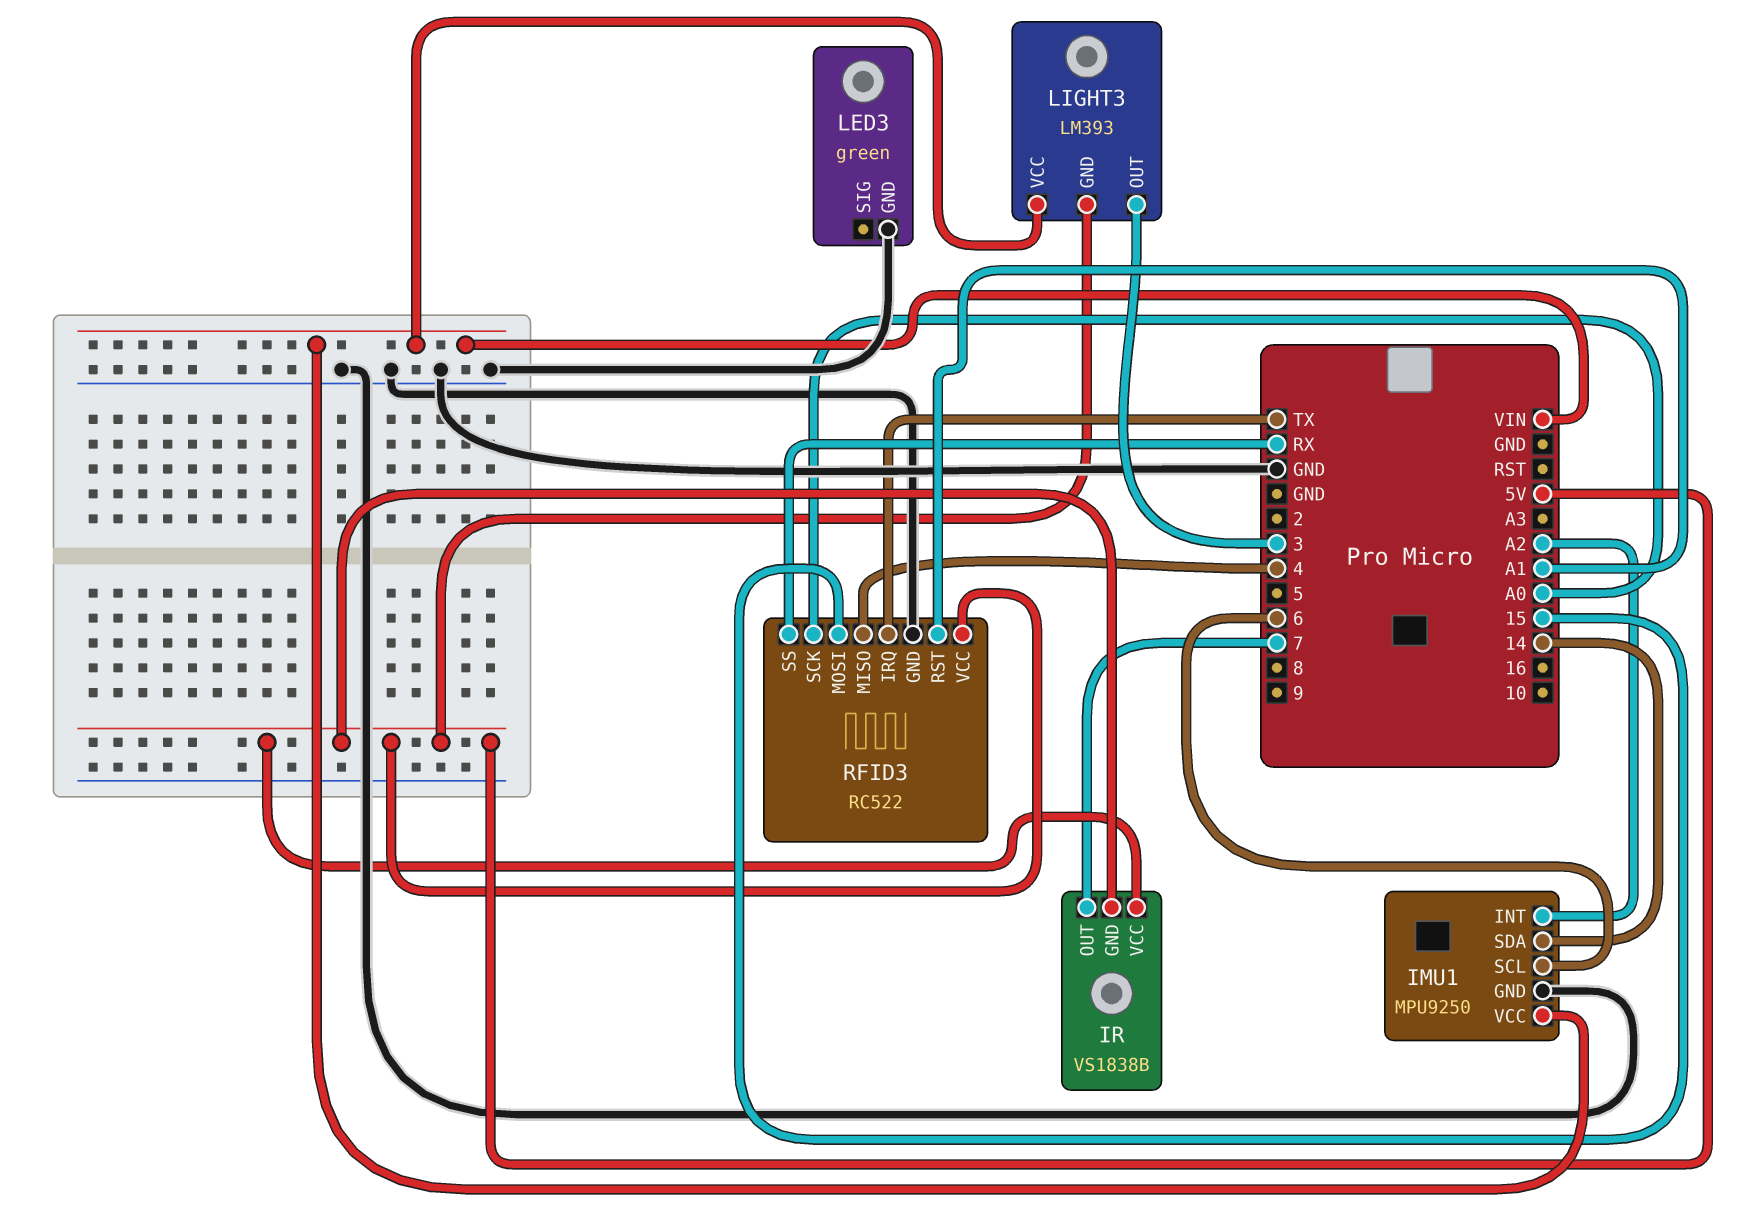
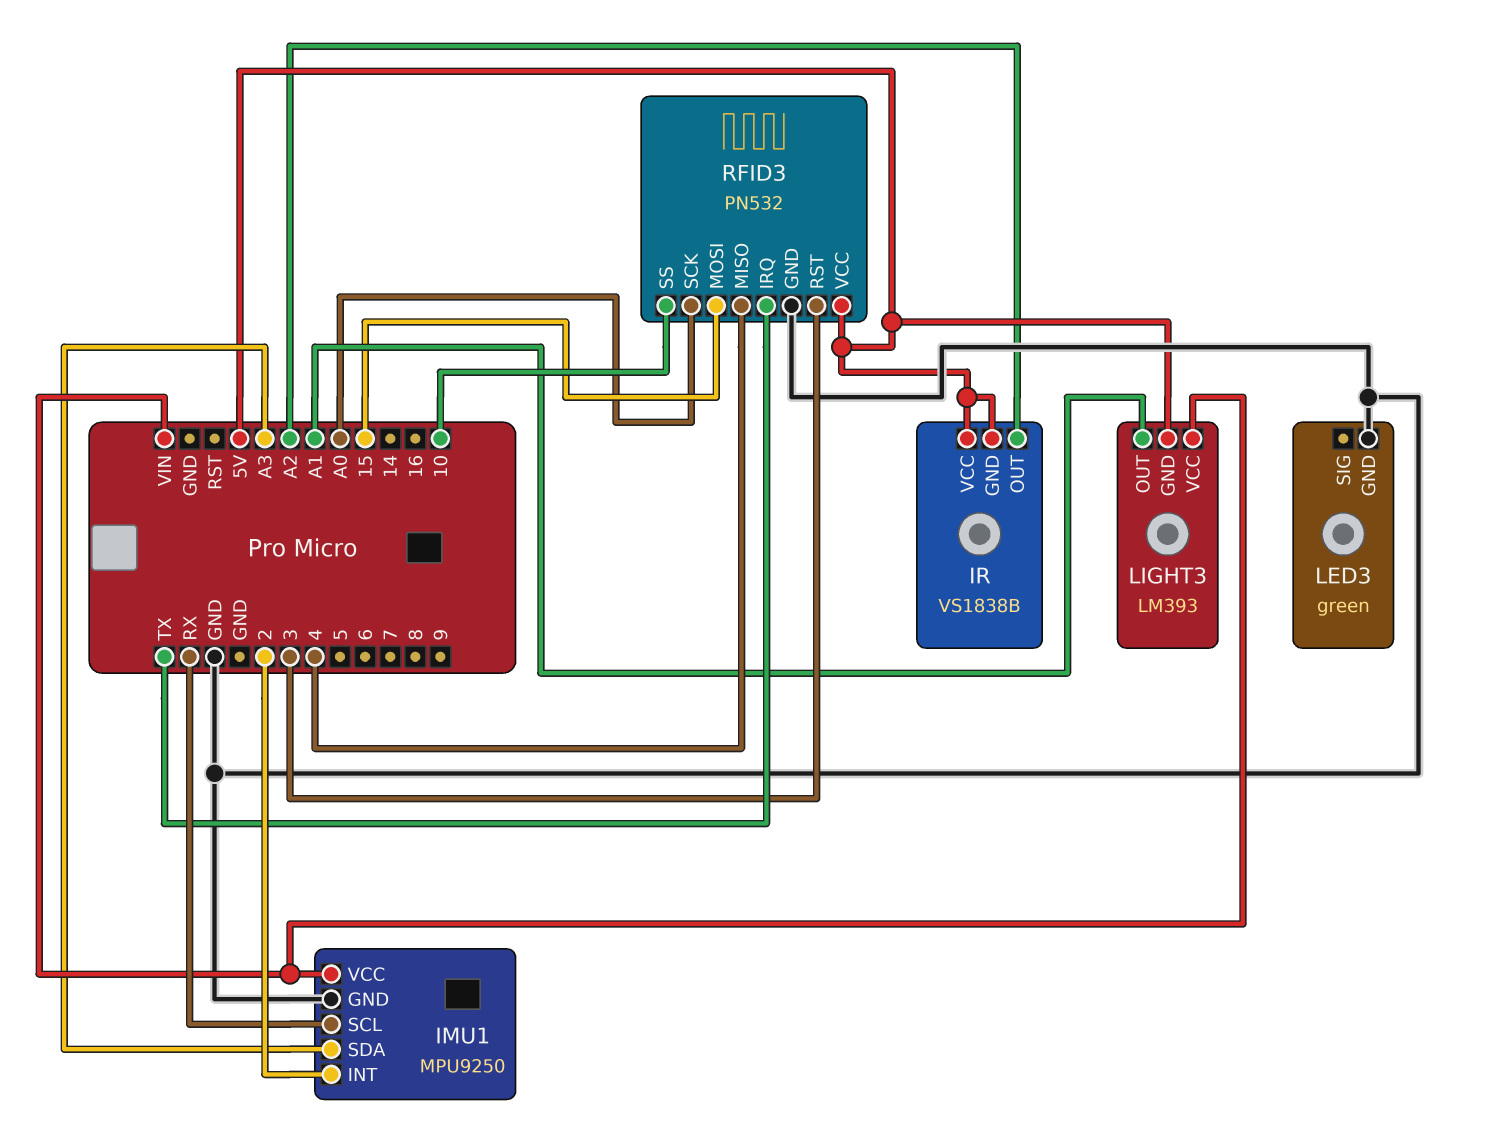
IMU1 pin INT: A2 -> 2
IMU1 pin SCL: 6 -> RX
IMU1 pin SDA: 14 -> A3
IR pin OUT: 7 -> A2
LIGHT3 pin OUT: 3 -> A1
RFID3: RC522 -> PN532
RFID3 pin RST: A1 -> 3
RFID3 pin SS: RX -> 10

